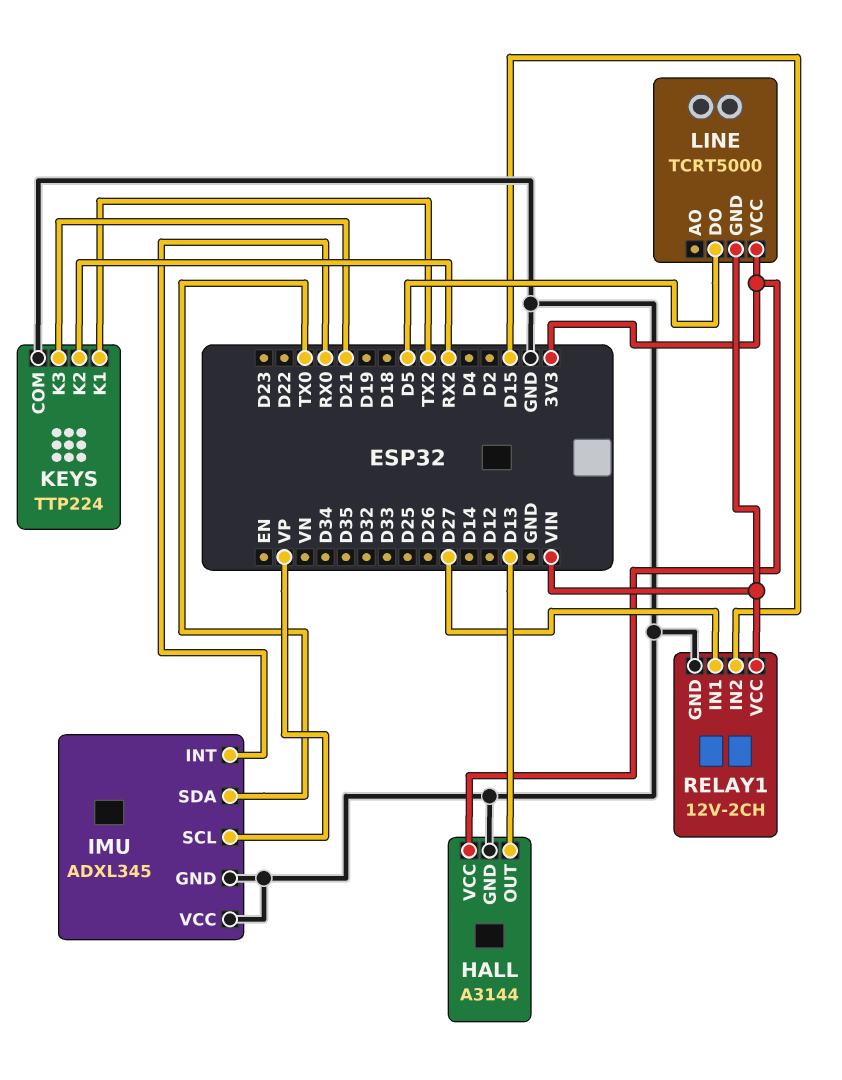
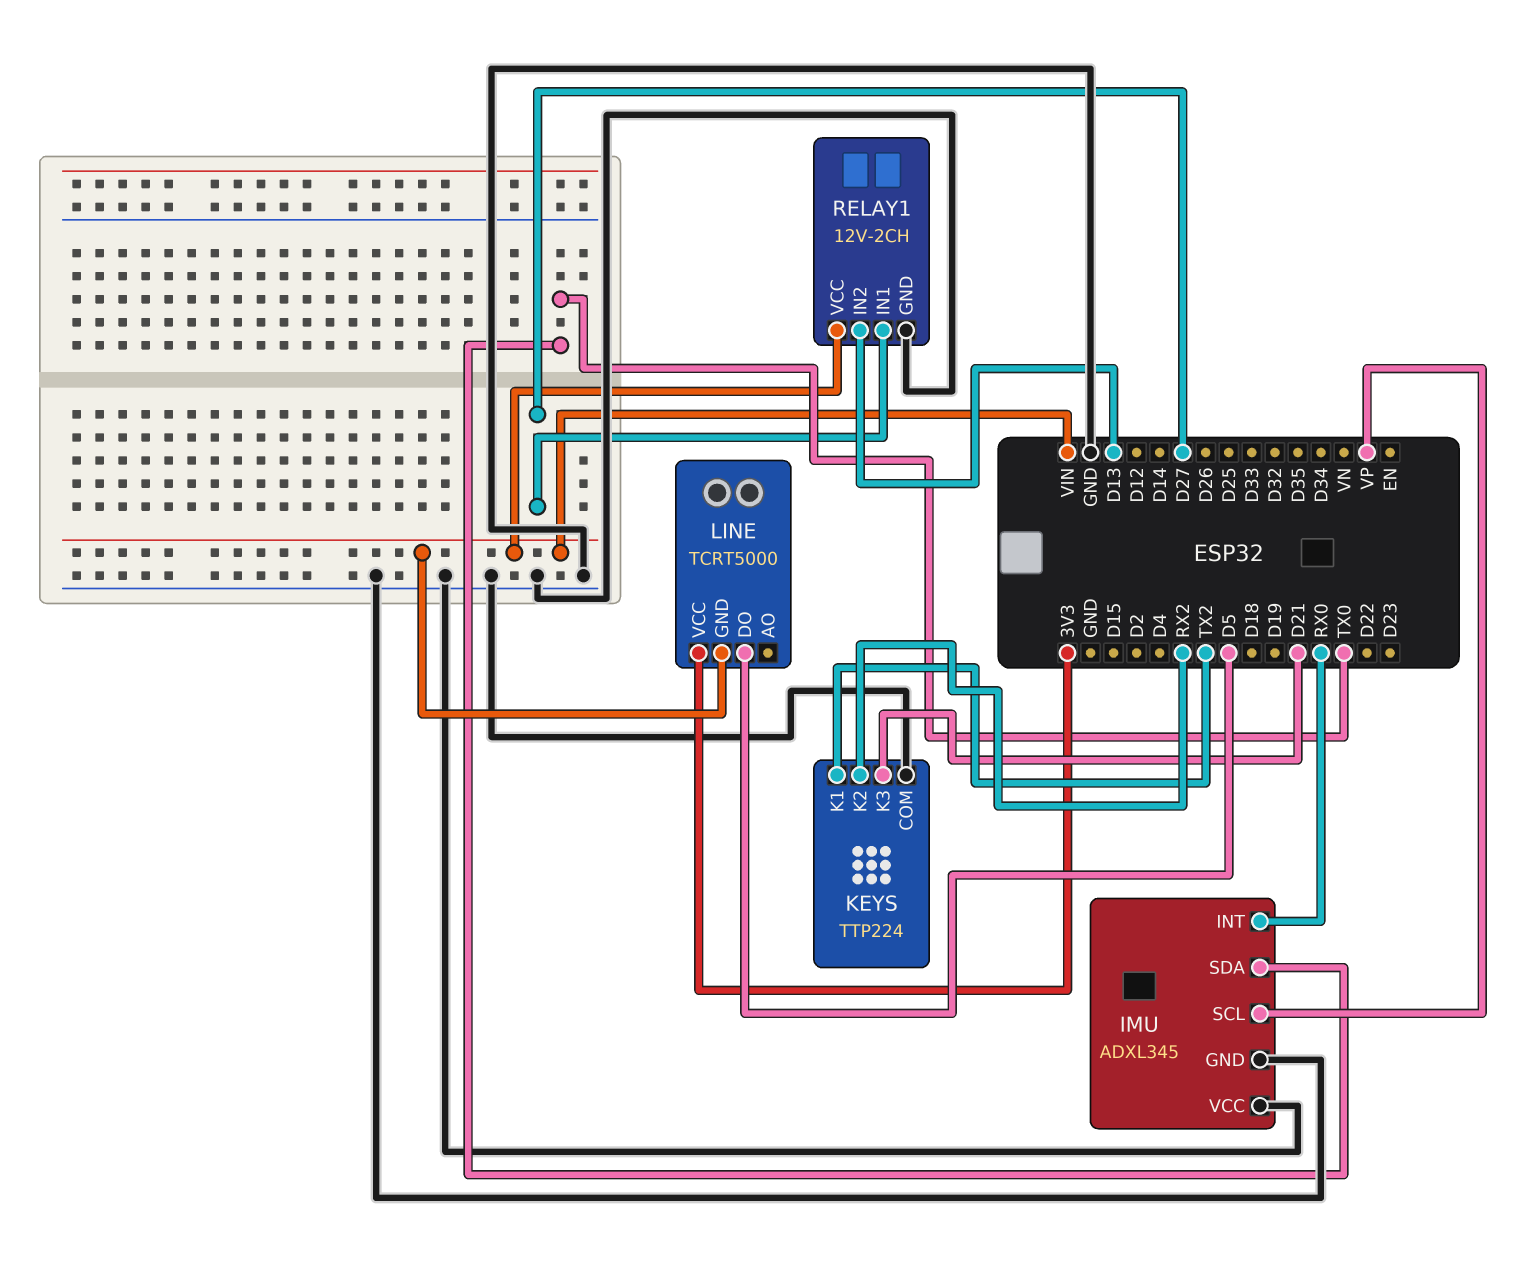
HALL: A3144 -> none
HALL pin GND: GND -> none
HALL pin OUT: D13 -> none
HALL pin VCC: 3V3 -> none
RELAY1 pin IN2: D15 -> D13

